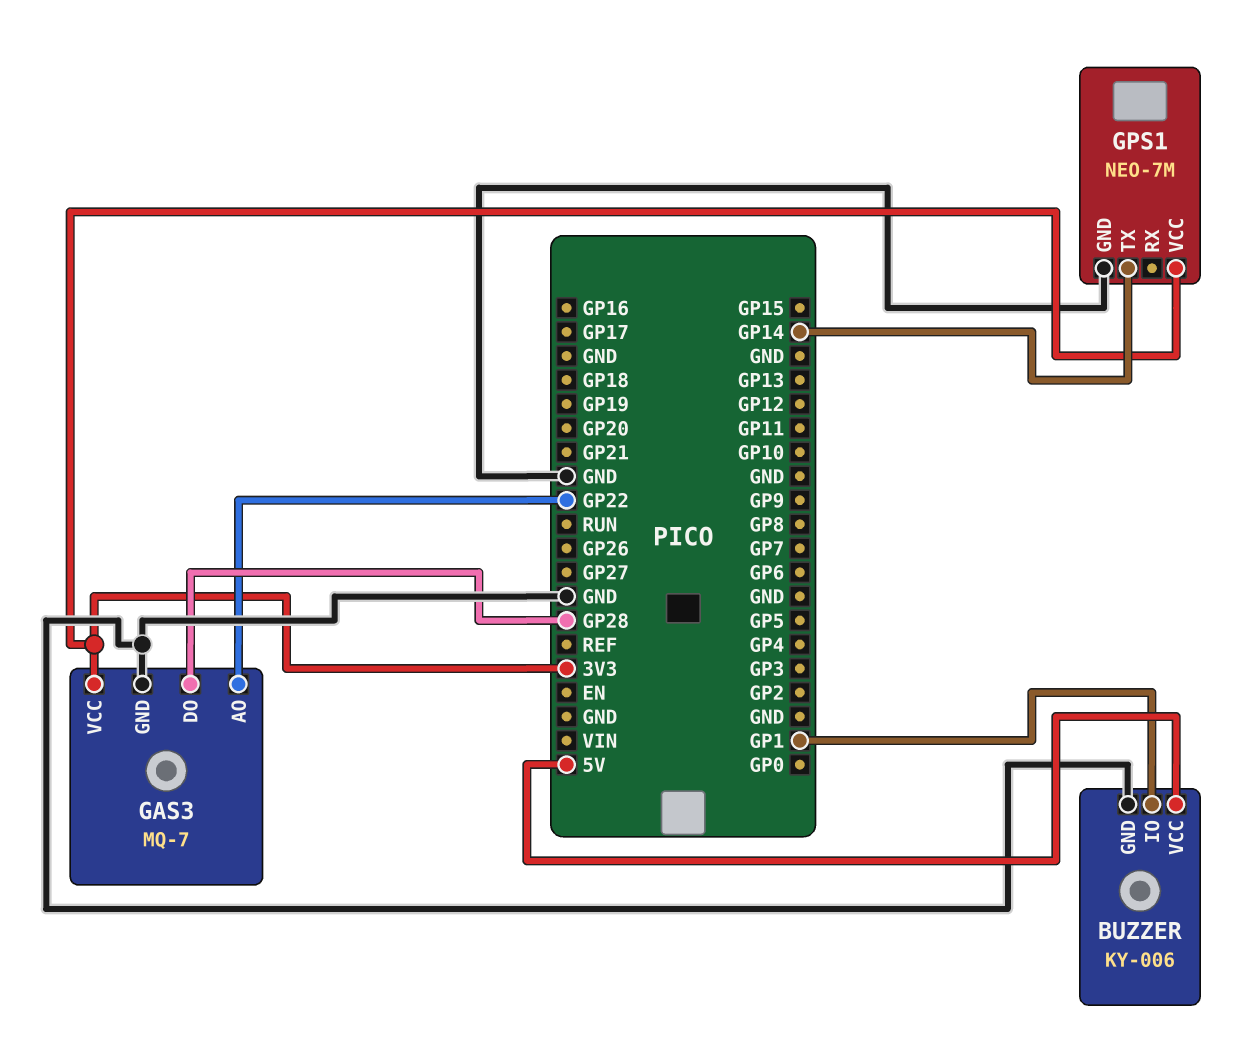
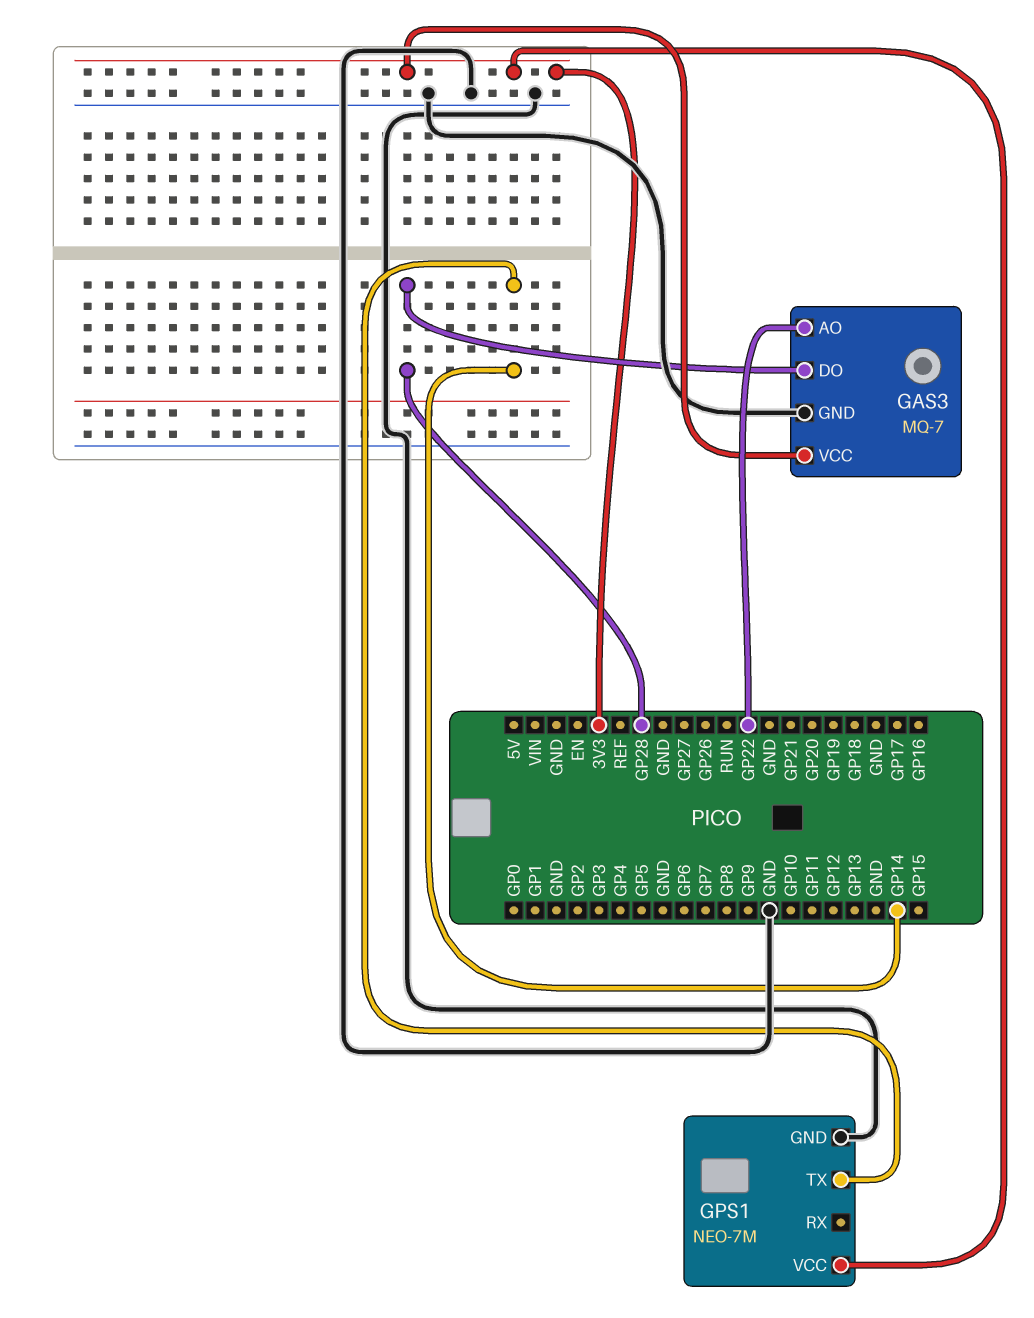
BUZZER: KY-006 -> none
BUZZER pin GND: GND -> none
BUZZER pin IO: GP1 -> none
BUZZER pin VCC: 5V -> none

